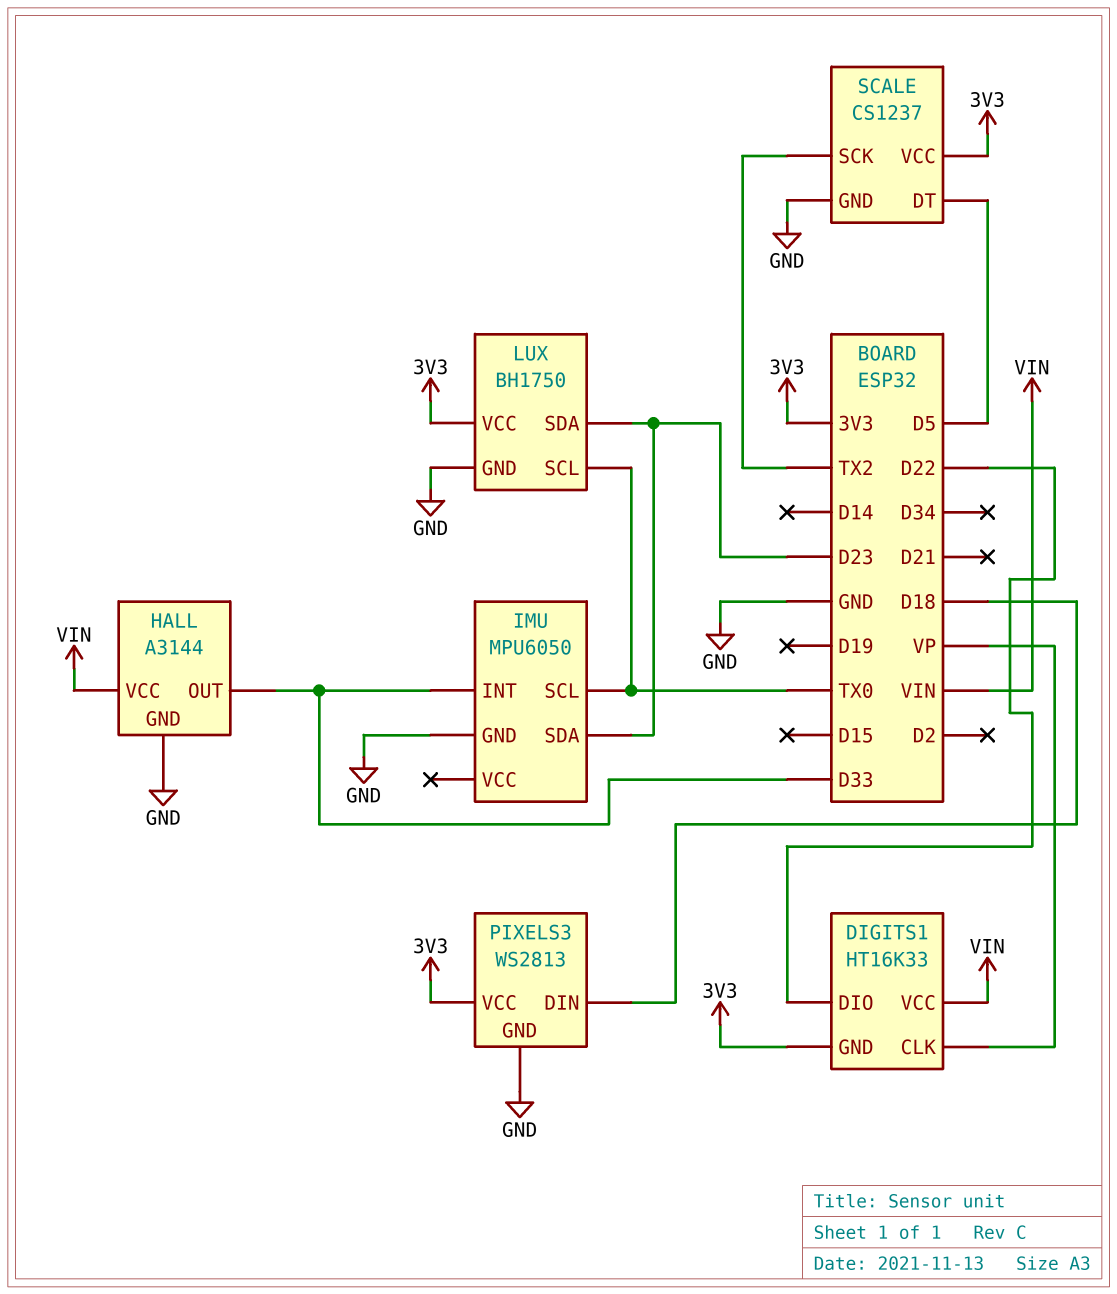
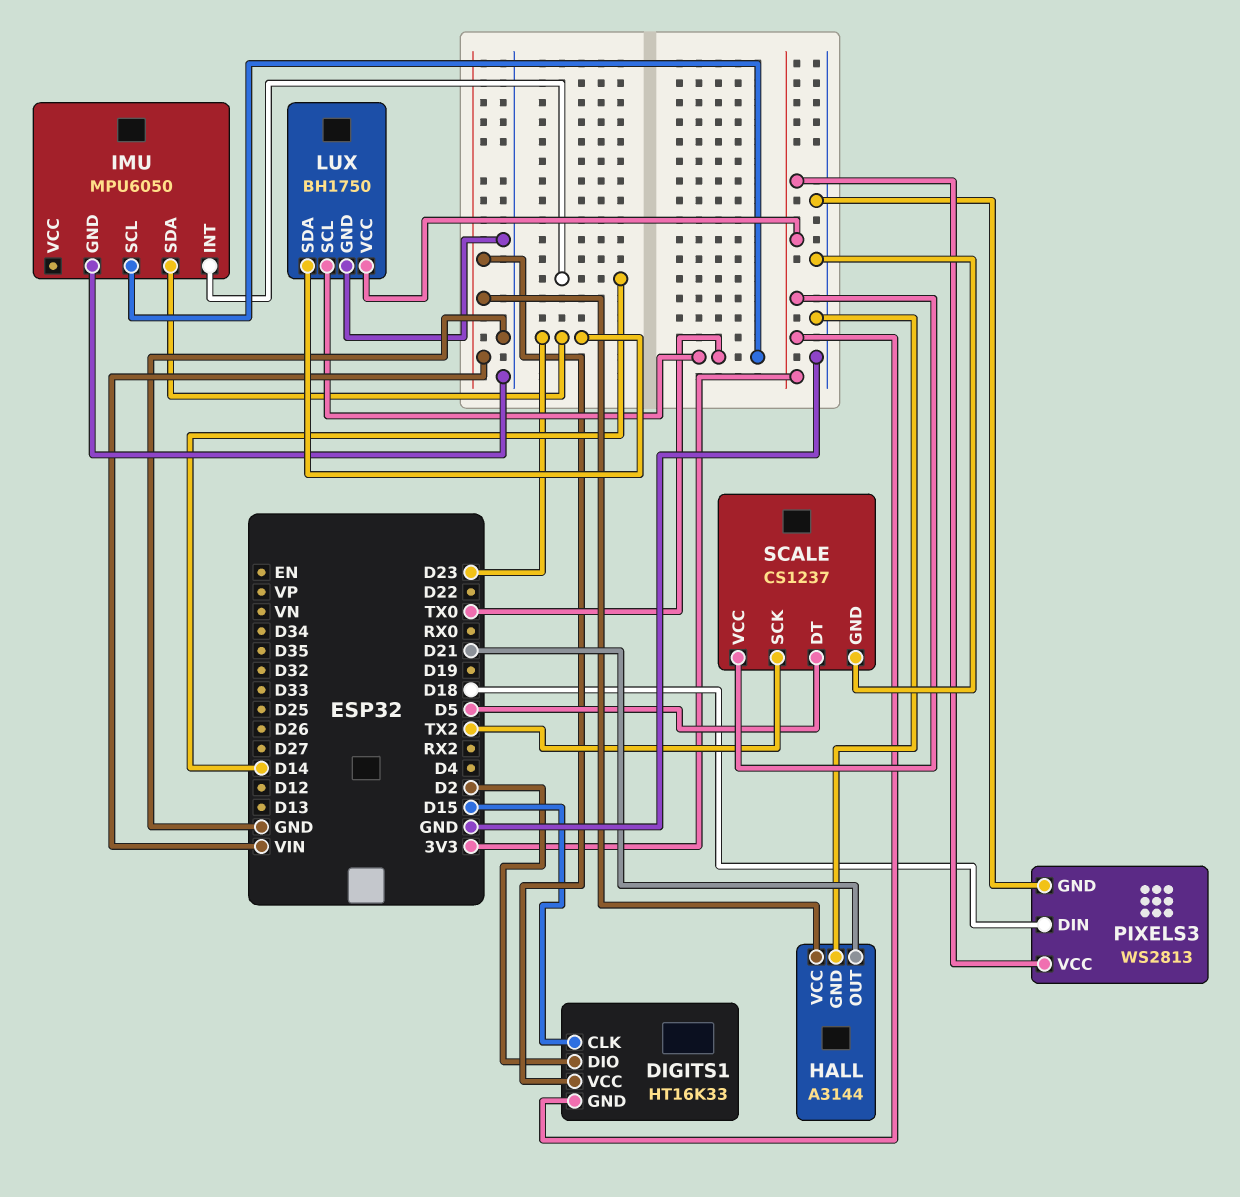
DIGITS1 pin CLK: VP -> D15
DIGITS1 pin DIO: D22 -> D2
HALL pin OUT: D33 -> D21
IMU pin INT: D33 -> D14

